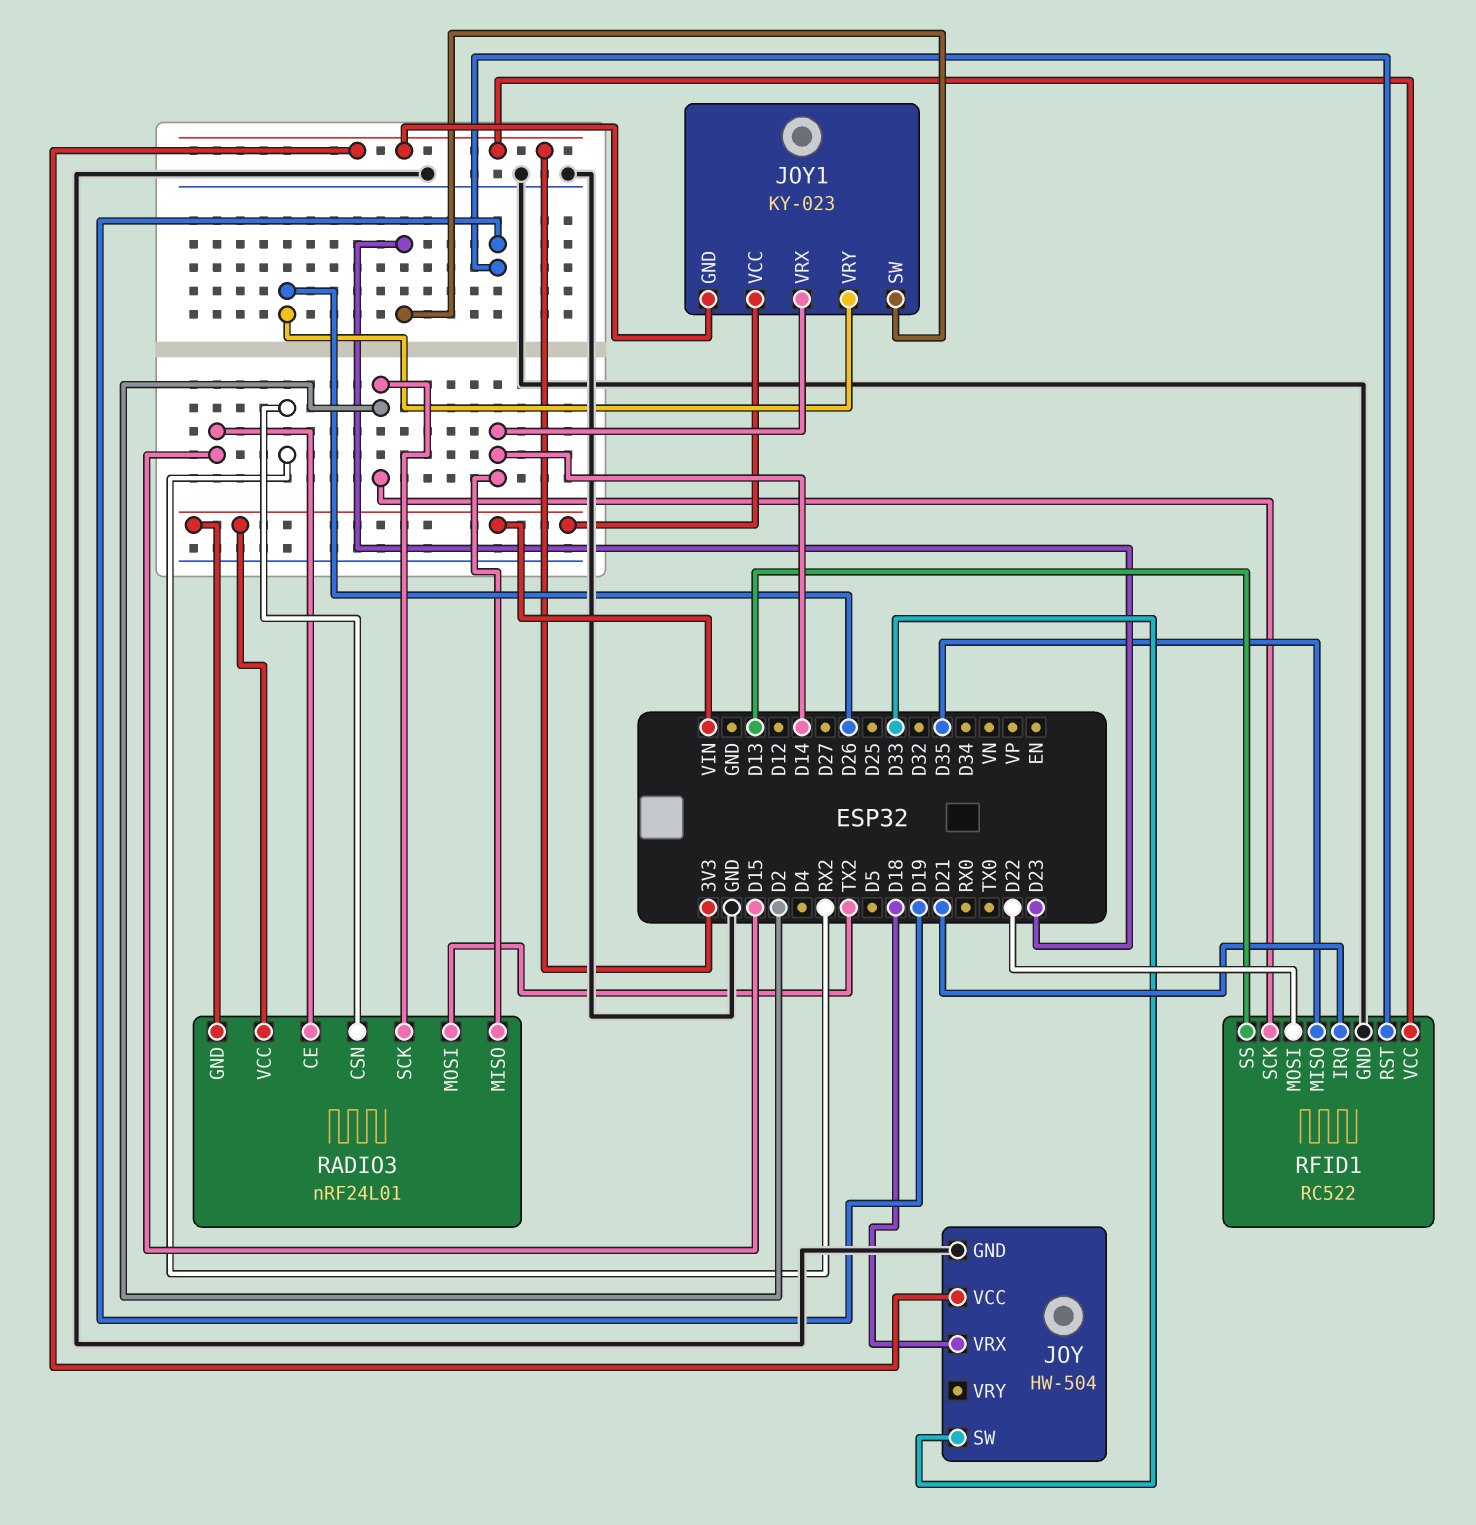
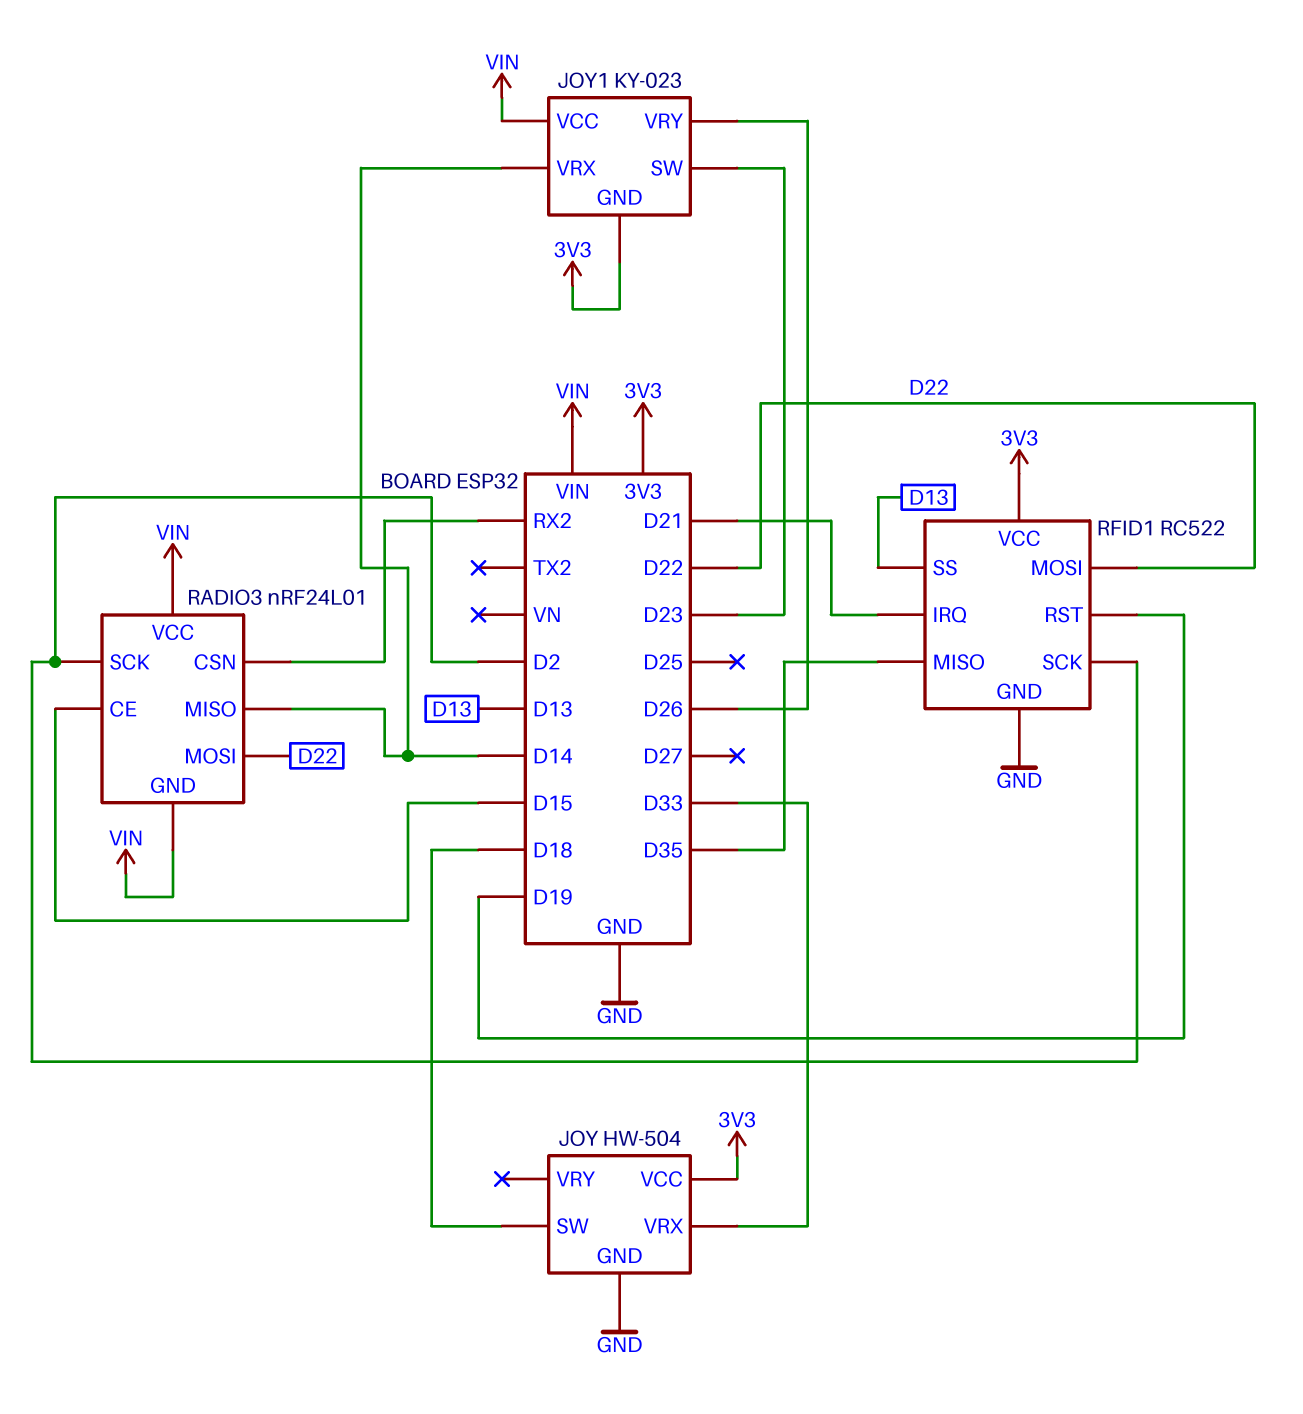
JOY pin SW: D33 -> D18
JOY pin VRX: D18 -> D33
RADIO3 pin MOSI: TX2 -> D22

